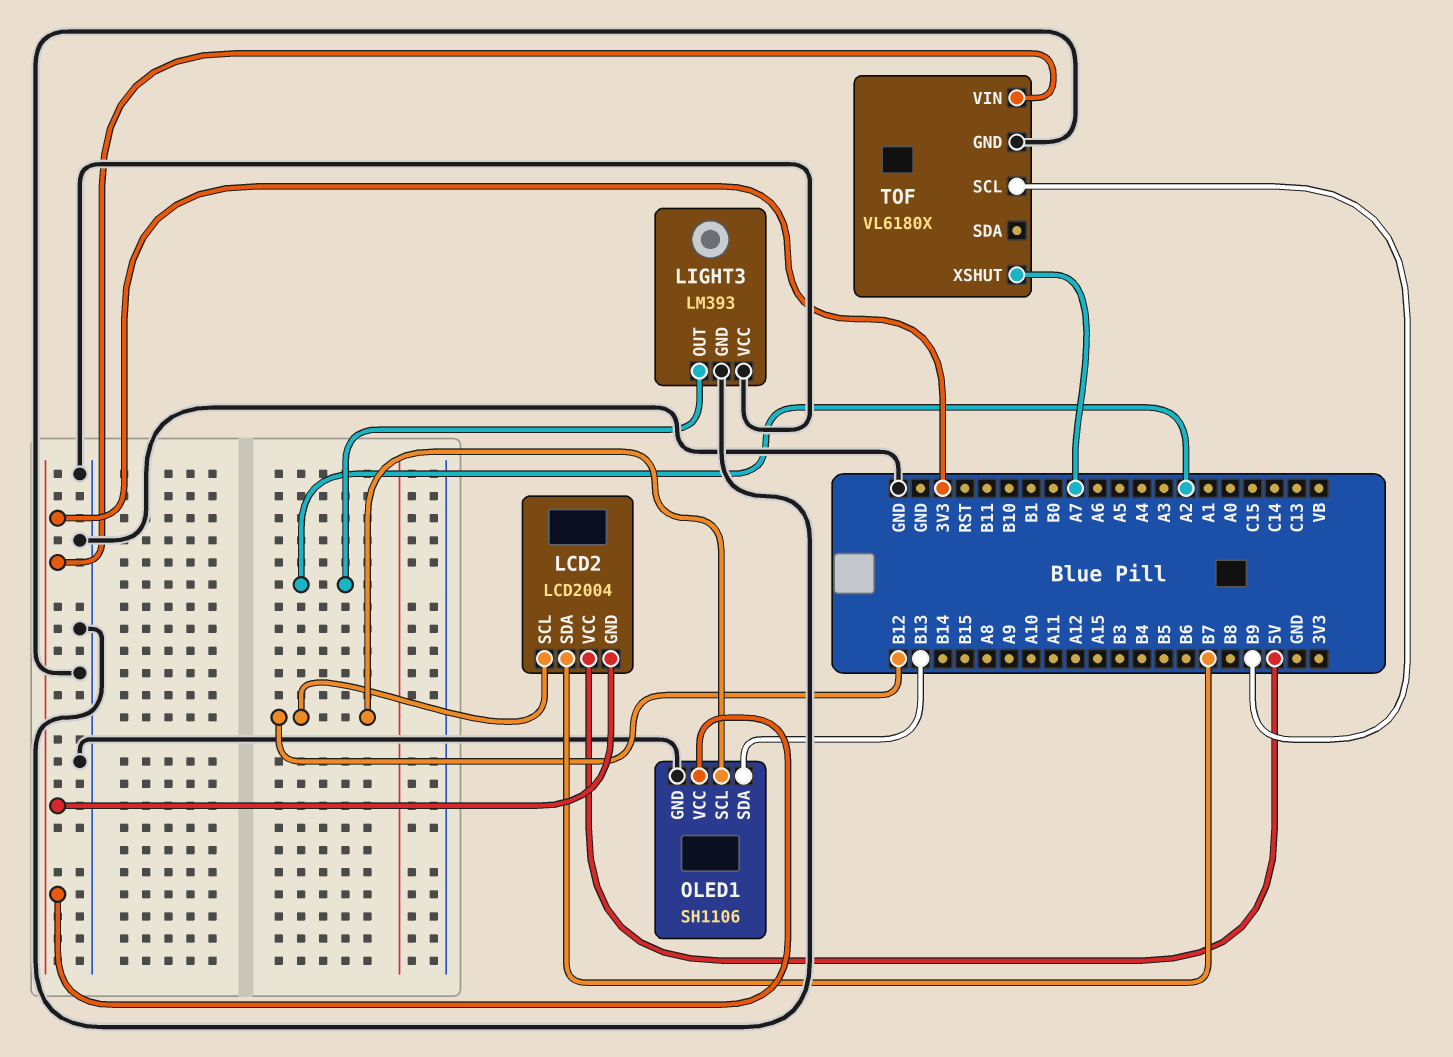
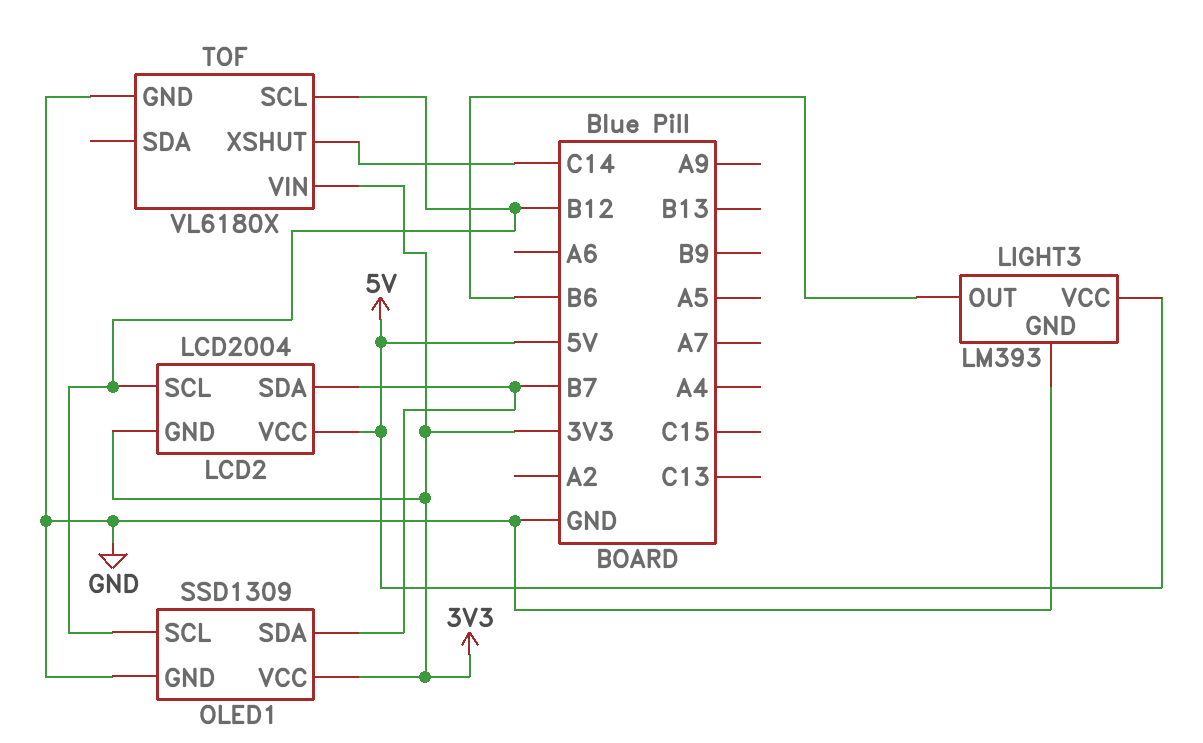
LIGHT3 pin OUT: A2 -> B6
LIGHT3 pin VCC: GND -> 5V
OLED1: SH1106 -> SSD1309
OLED1 pin SDA: B13 -> B7
TOF pin SCL: B9 -> B12
TOF pin XSHUT: A7 -> C14

